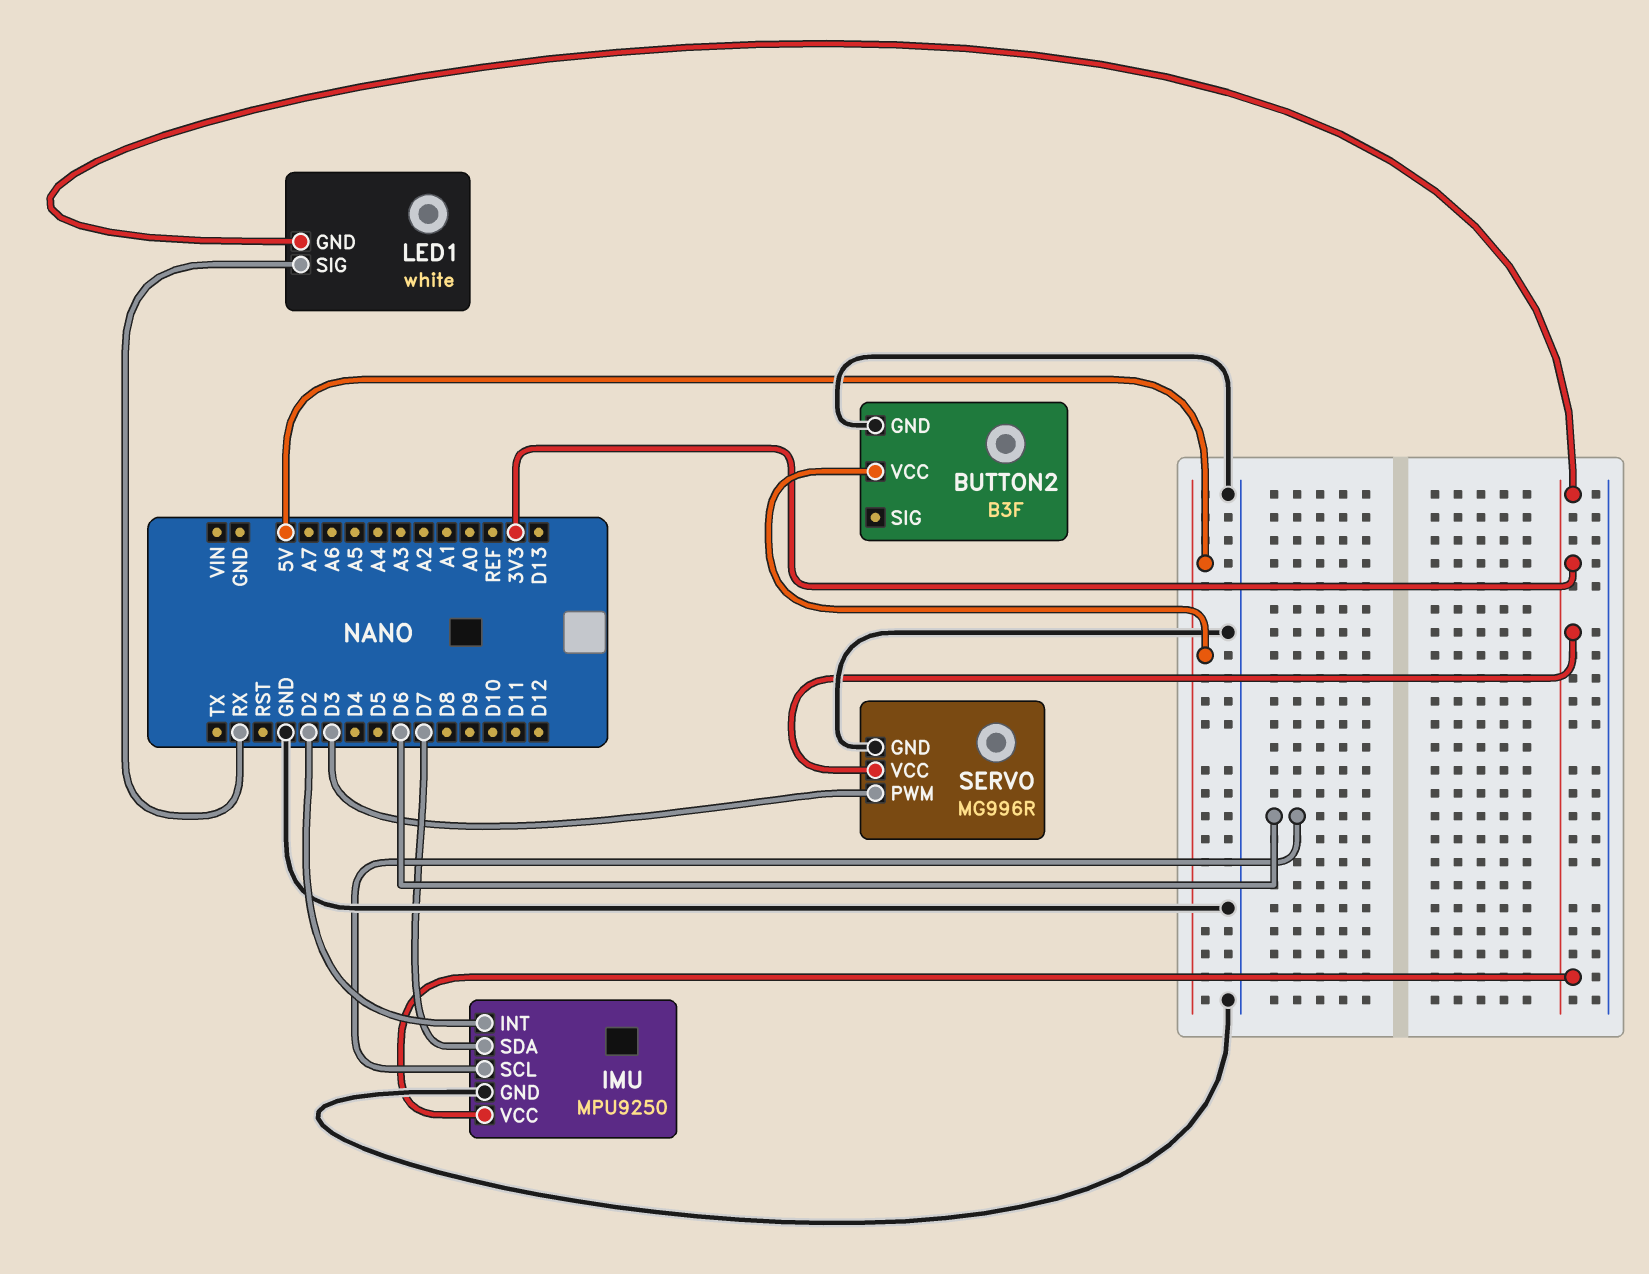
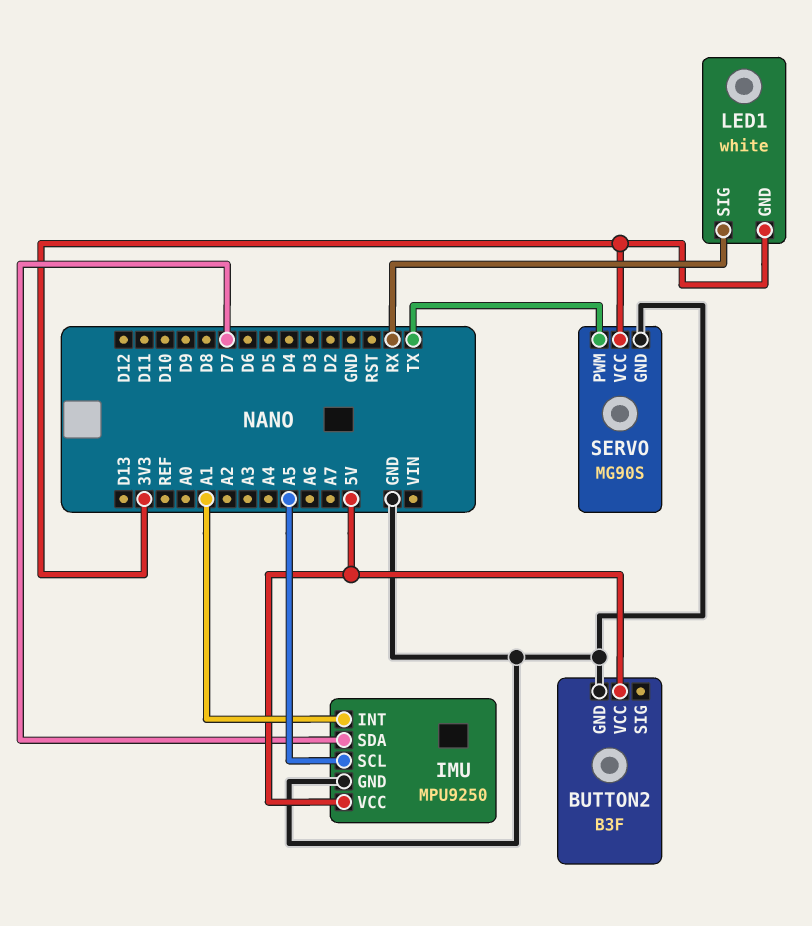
IMU pin INT: D2 -> A1
IMU pin SCL: D6 -> A5
IMU pin VCC: 3V3 -> 5V
SERVO: MG996R -> MG90S
SERVO pin PWM: D3 -> TX

